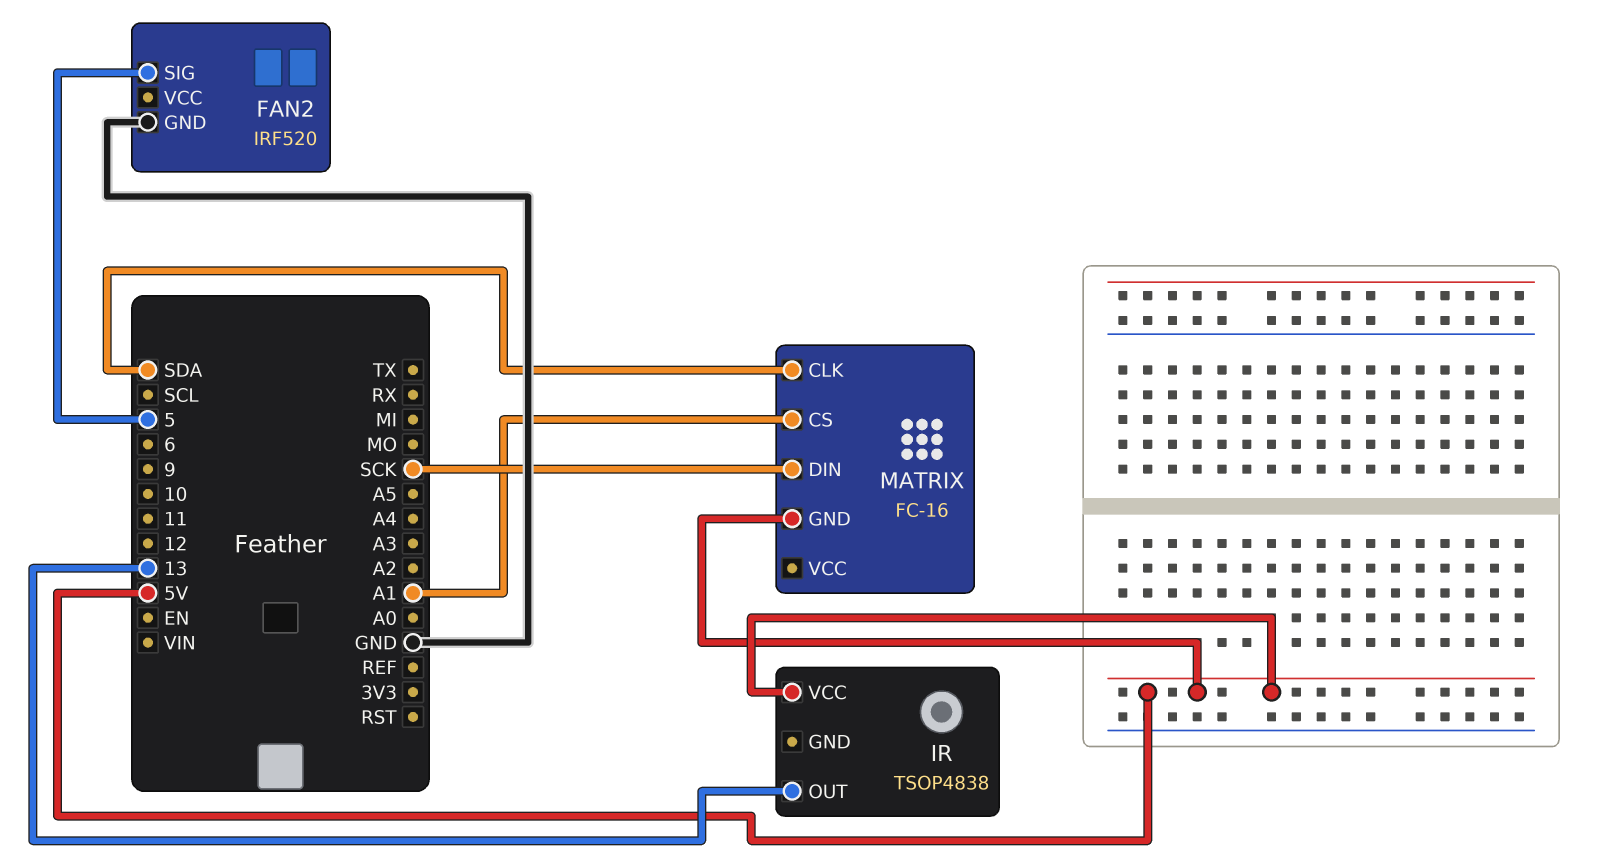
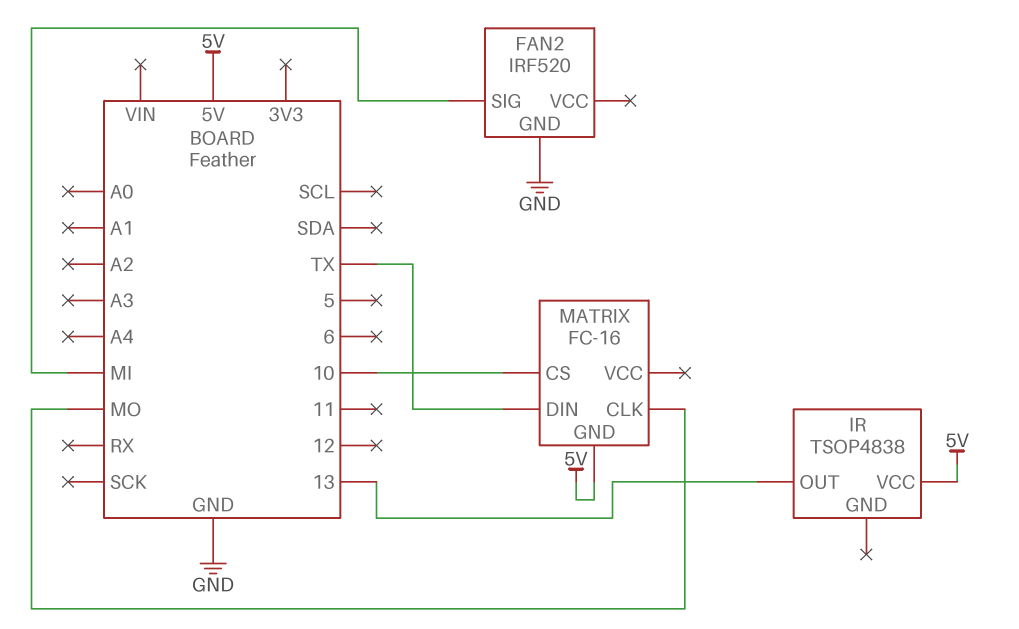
FAN2 pin SIG: 5 -> MI
MATRIX pin CLK: SDA -> MO
MATRIX pin CS: A1 -> 10
MATRIX pin DIN: SCK -> TX

